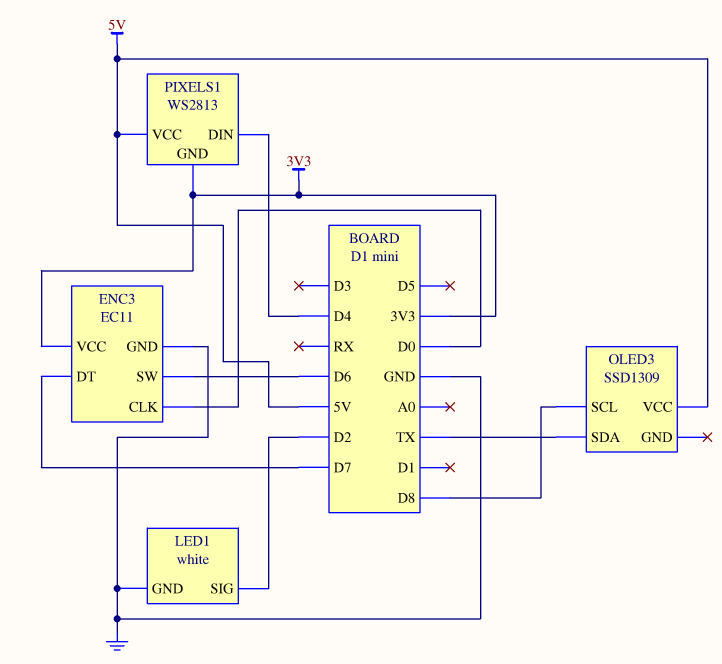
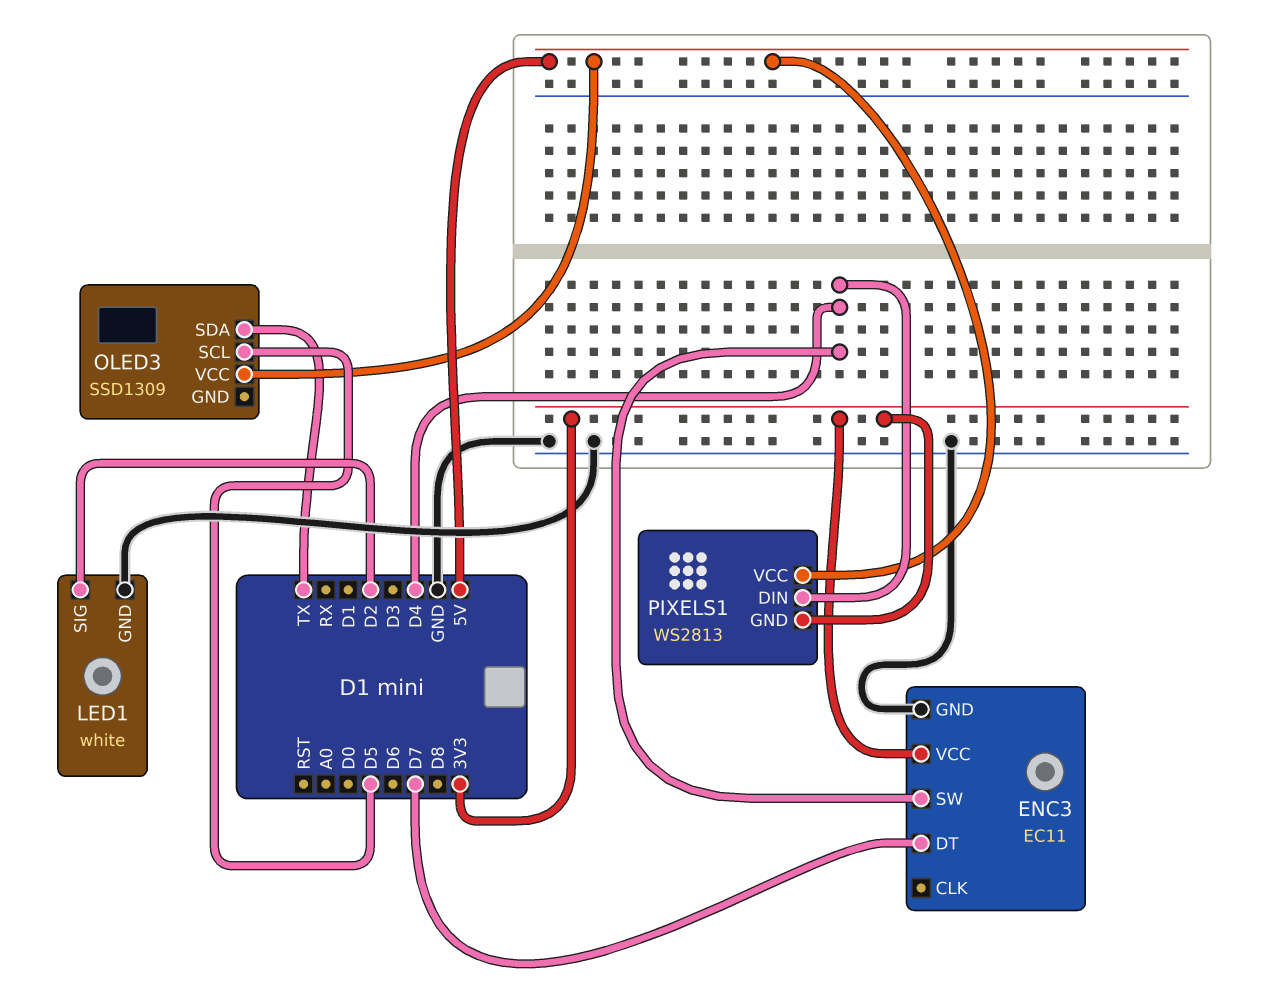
ENC3 pin CLK: D0 -> none
ENC3 pin SW: D6 -> D4
OLED3 pin SCL: D8 -> D5

